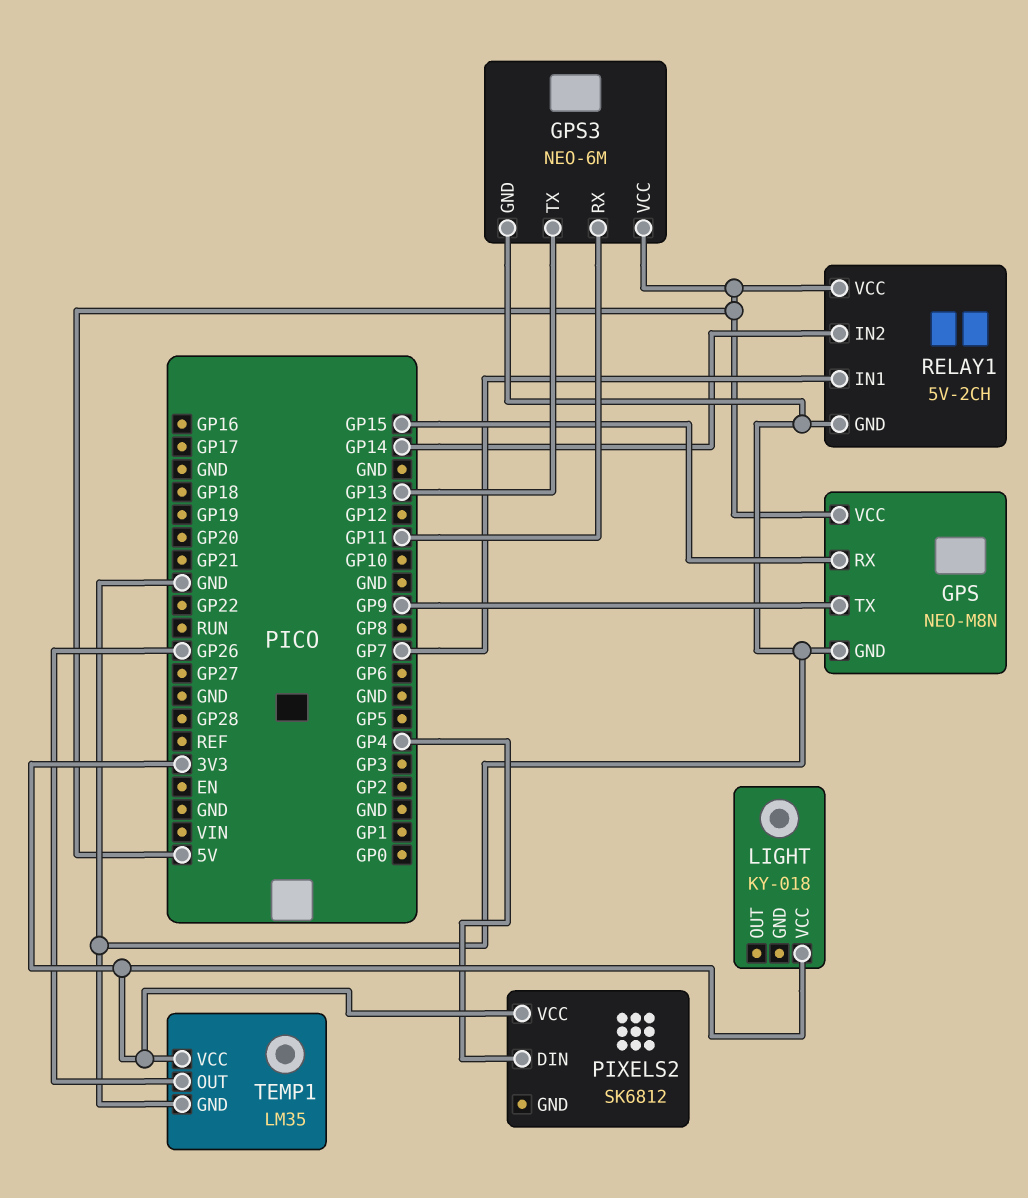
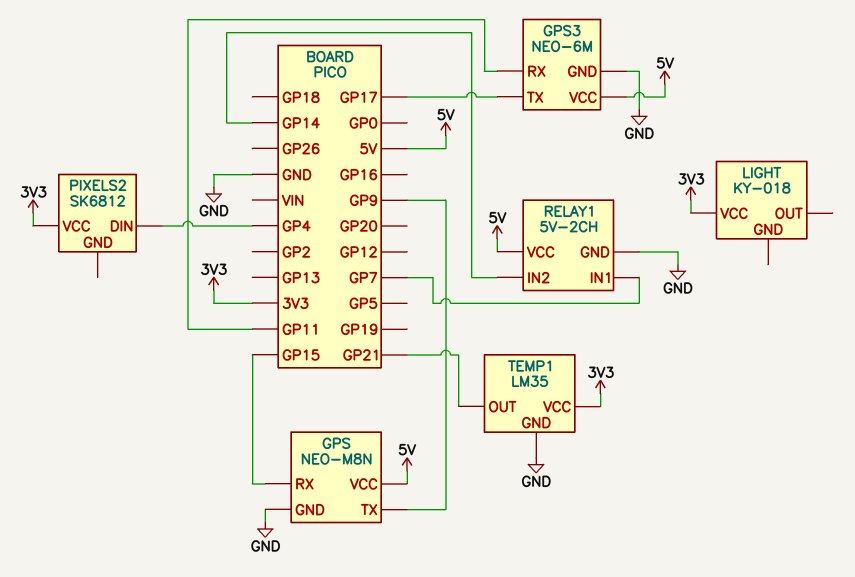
GPS3 pin TX: GP13 -> GP17
TEMP1 pin OUT: GP26 -> GP21

